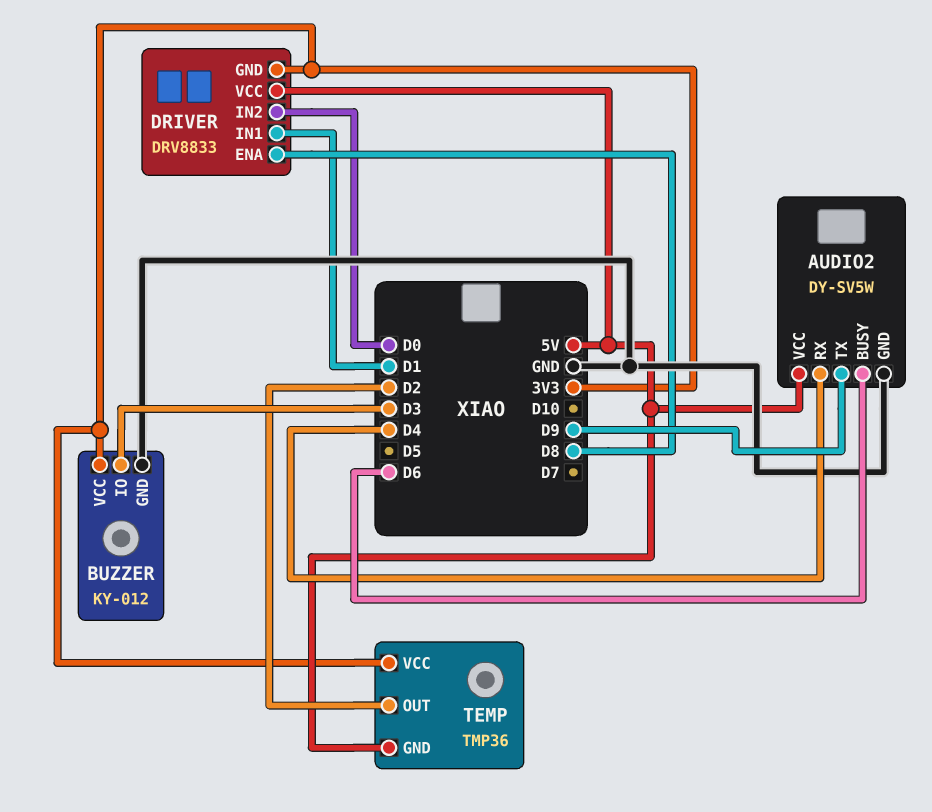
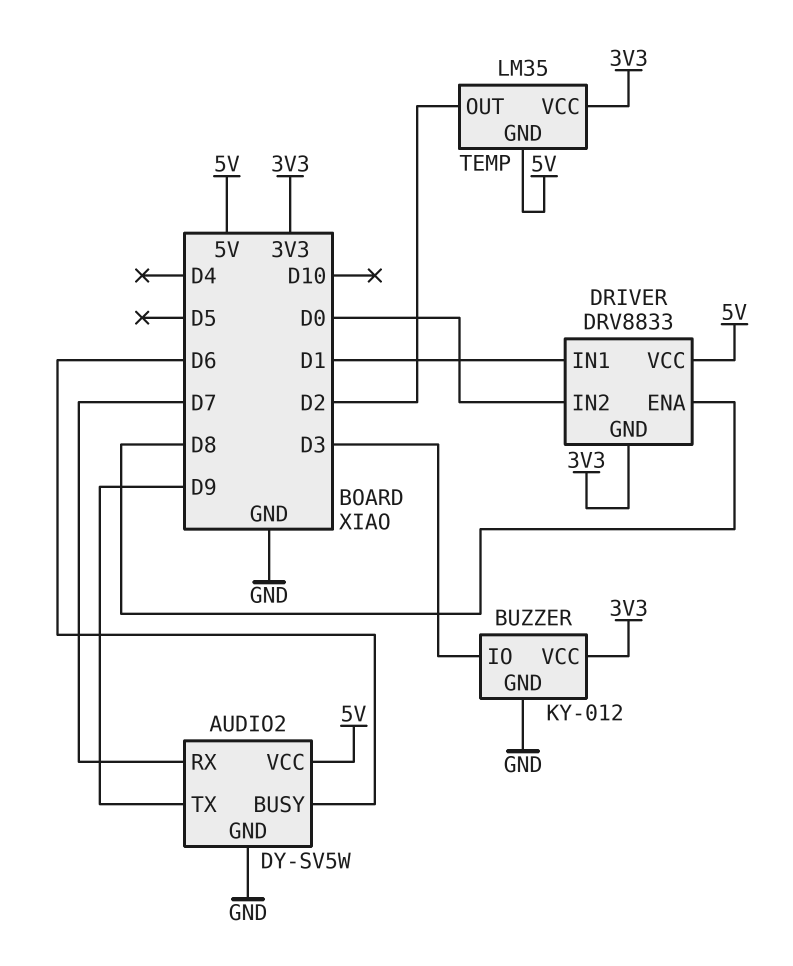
AUDIO2 pin RX: D4 -> D7
TEMP: TMP36 -> LM35

